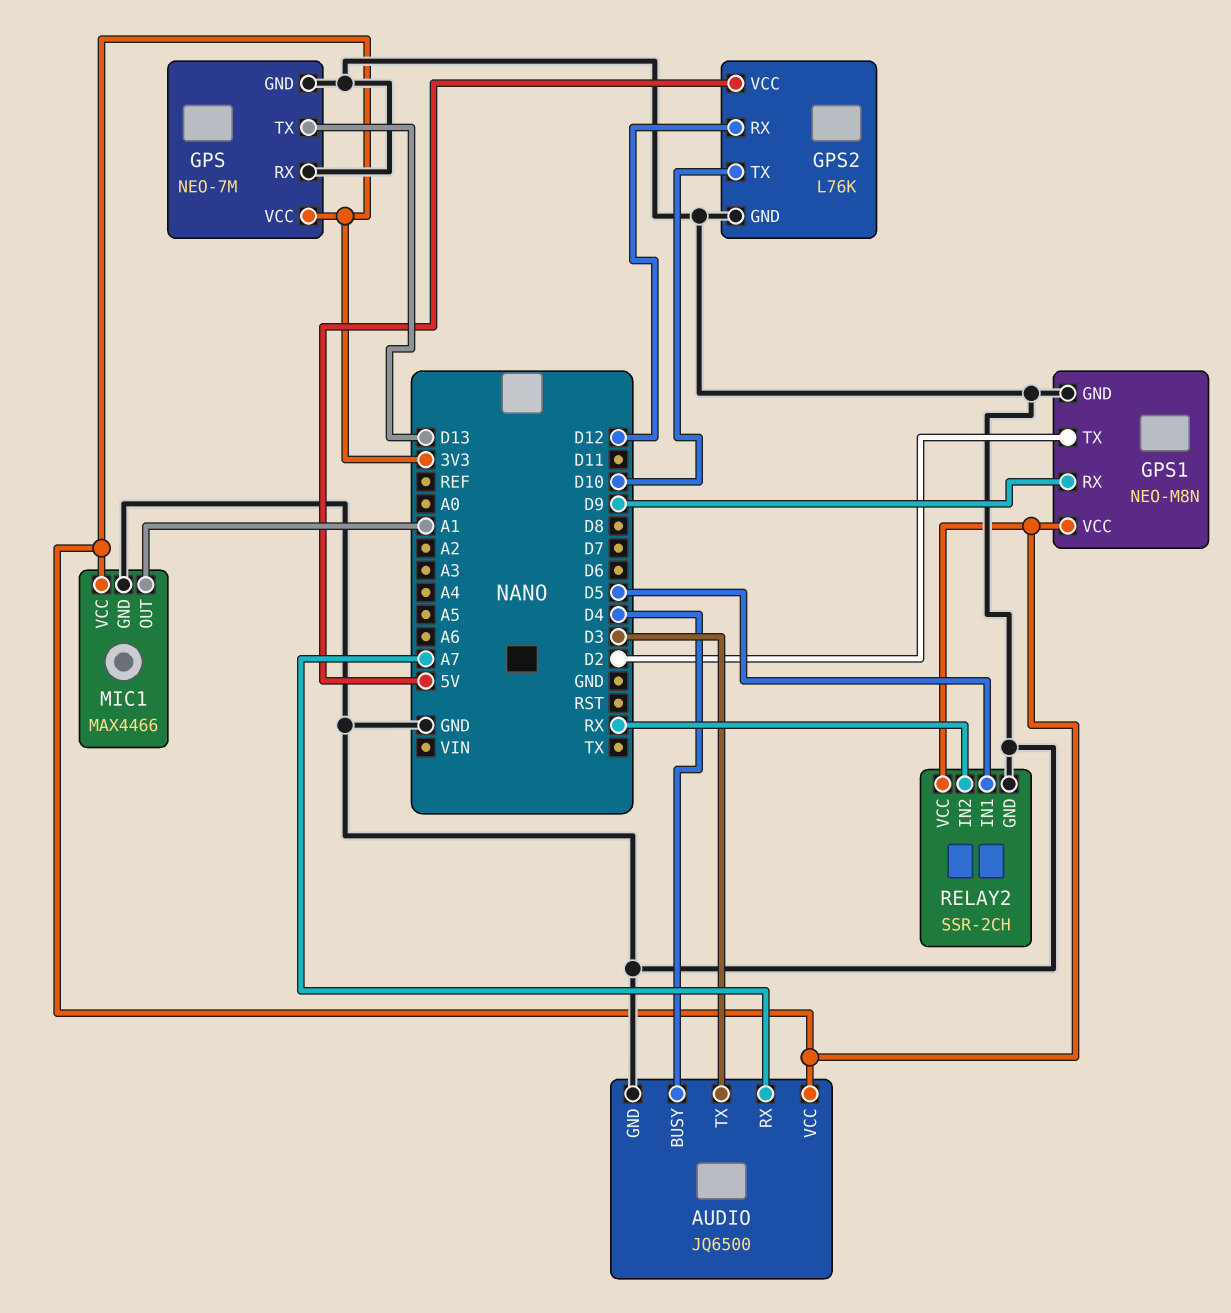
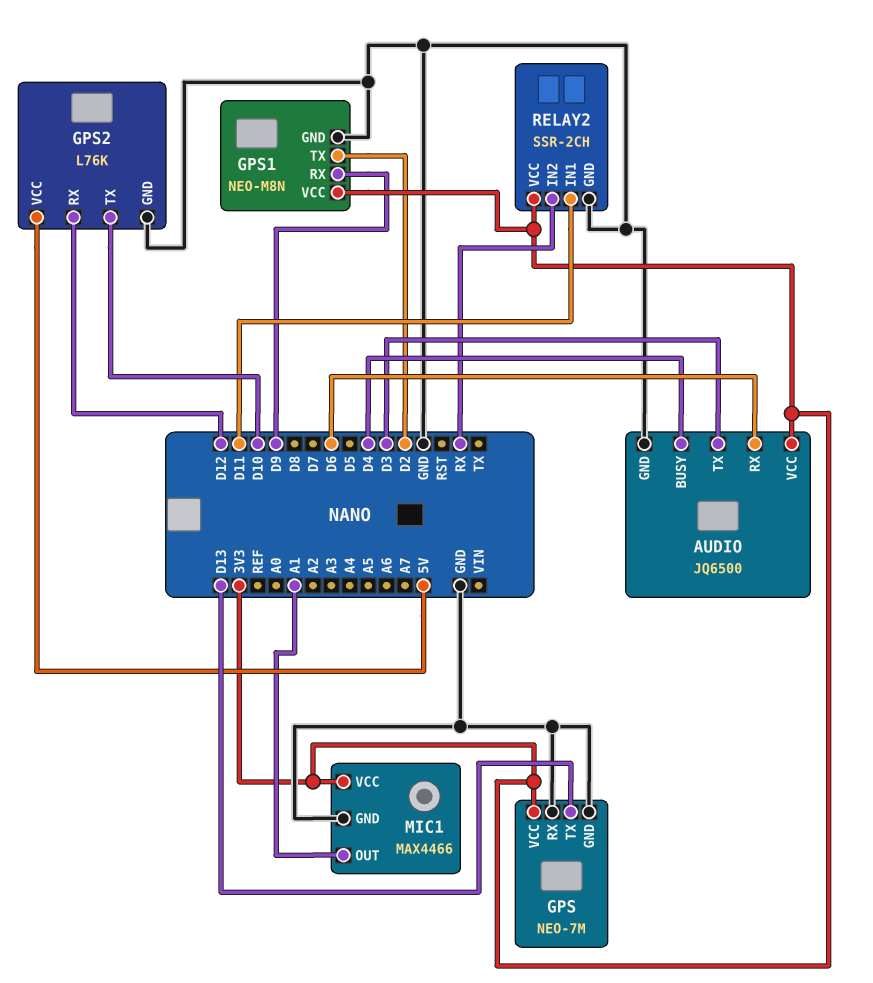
AUDIO pin RX: A7 -> D6
RELAY2 pin IN1: D5 -> D11

